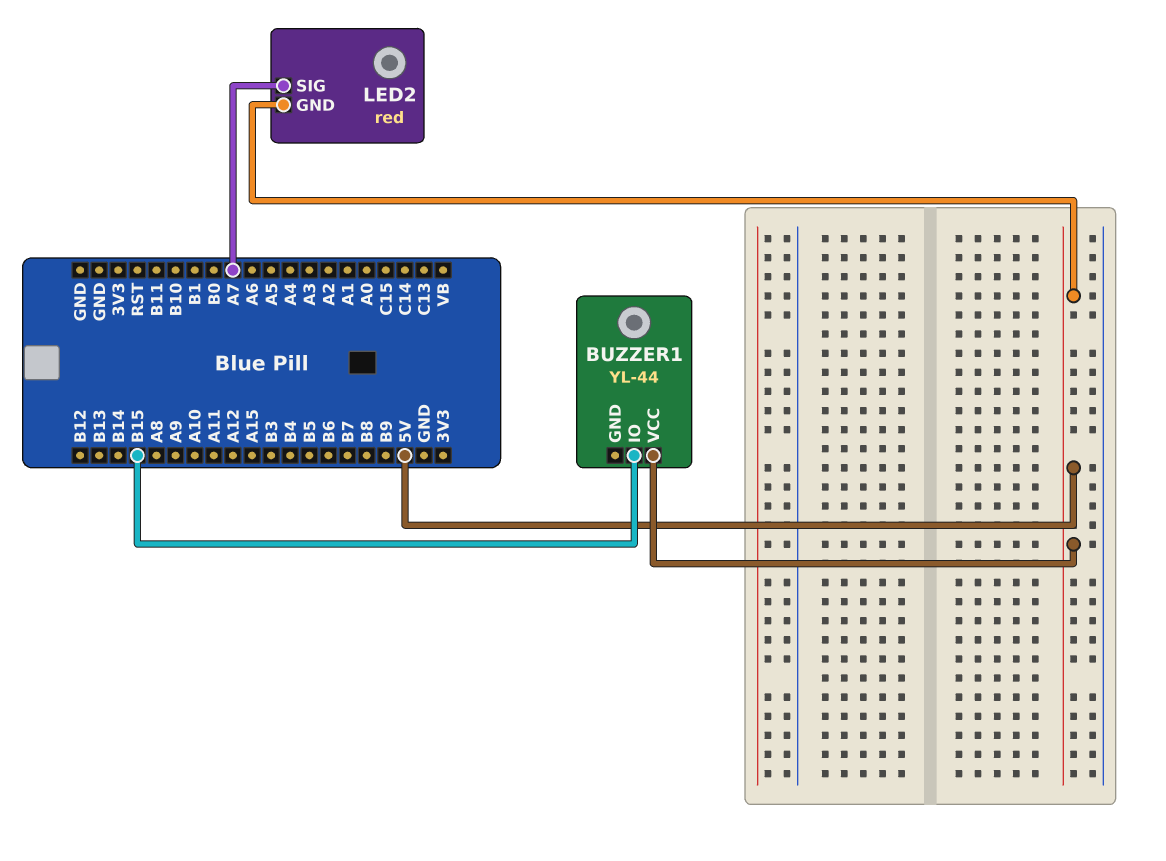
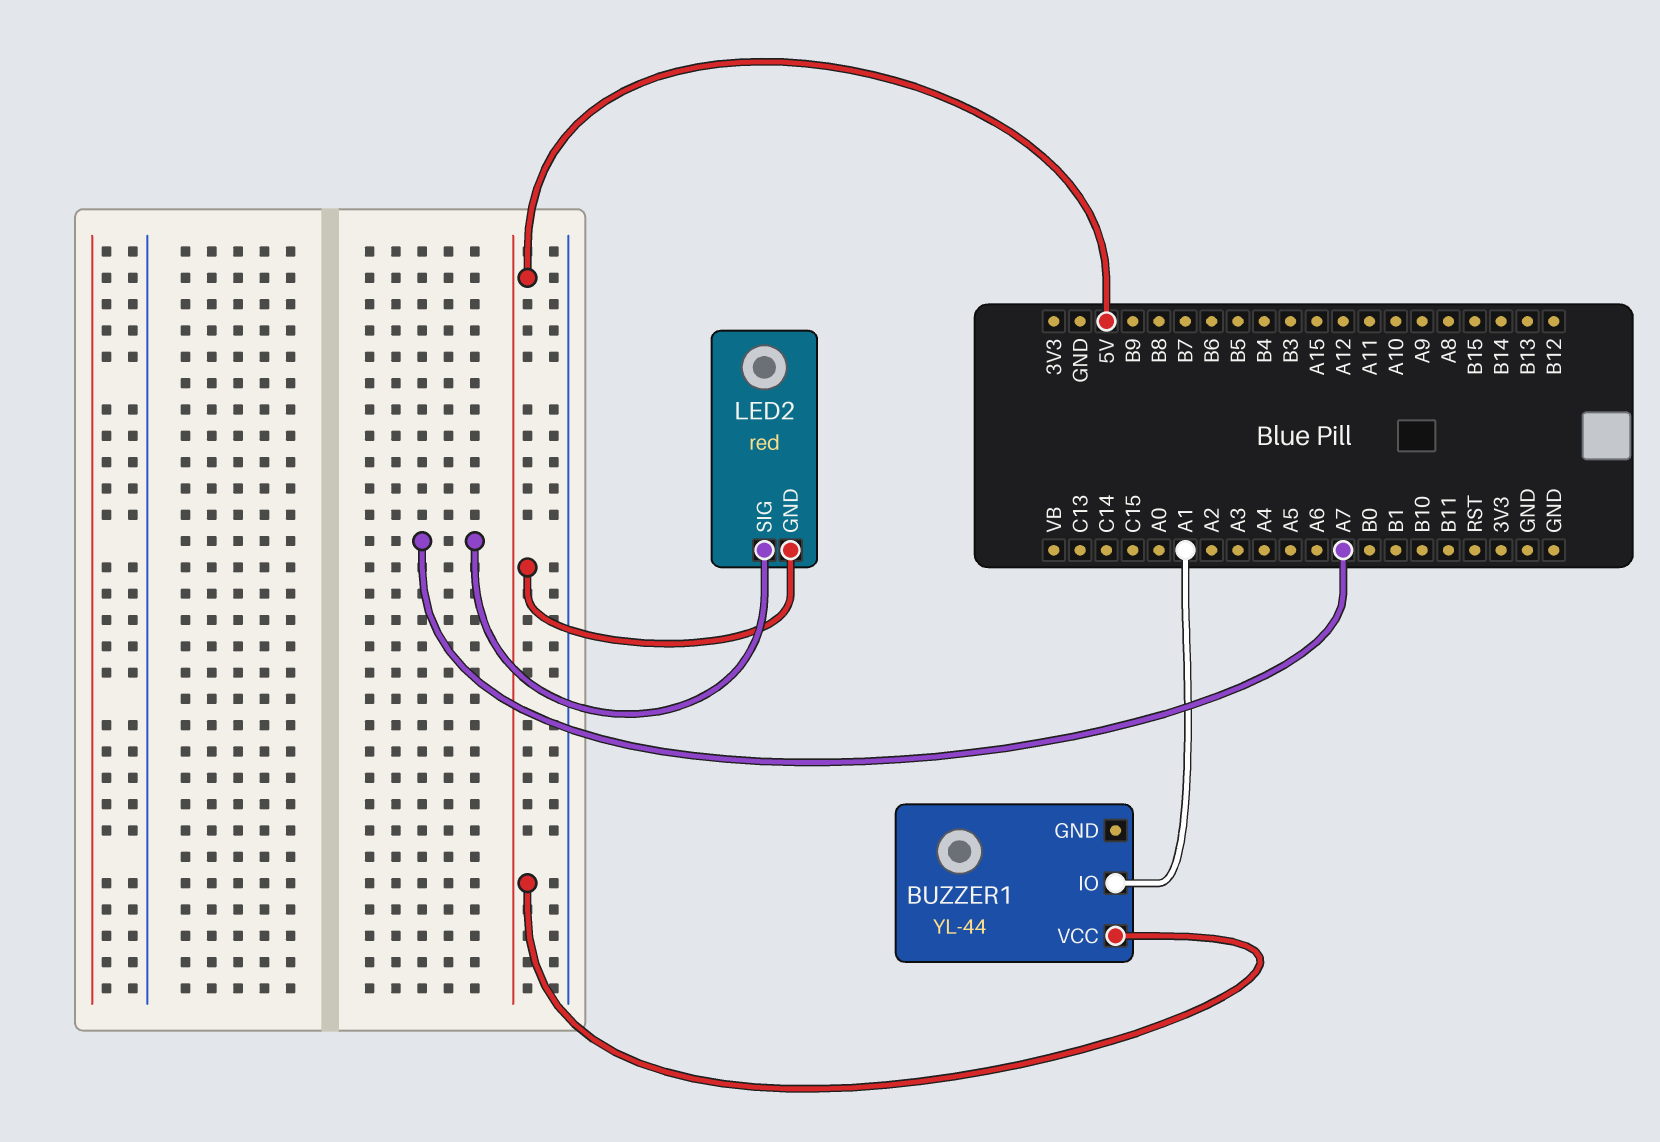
BUZZER1 pin IO: B15 -> A1

